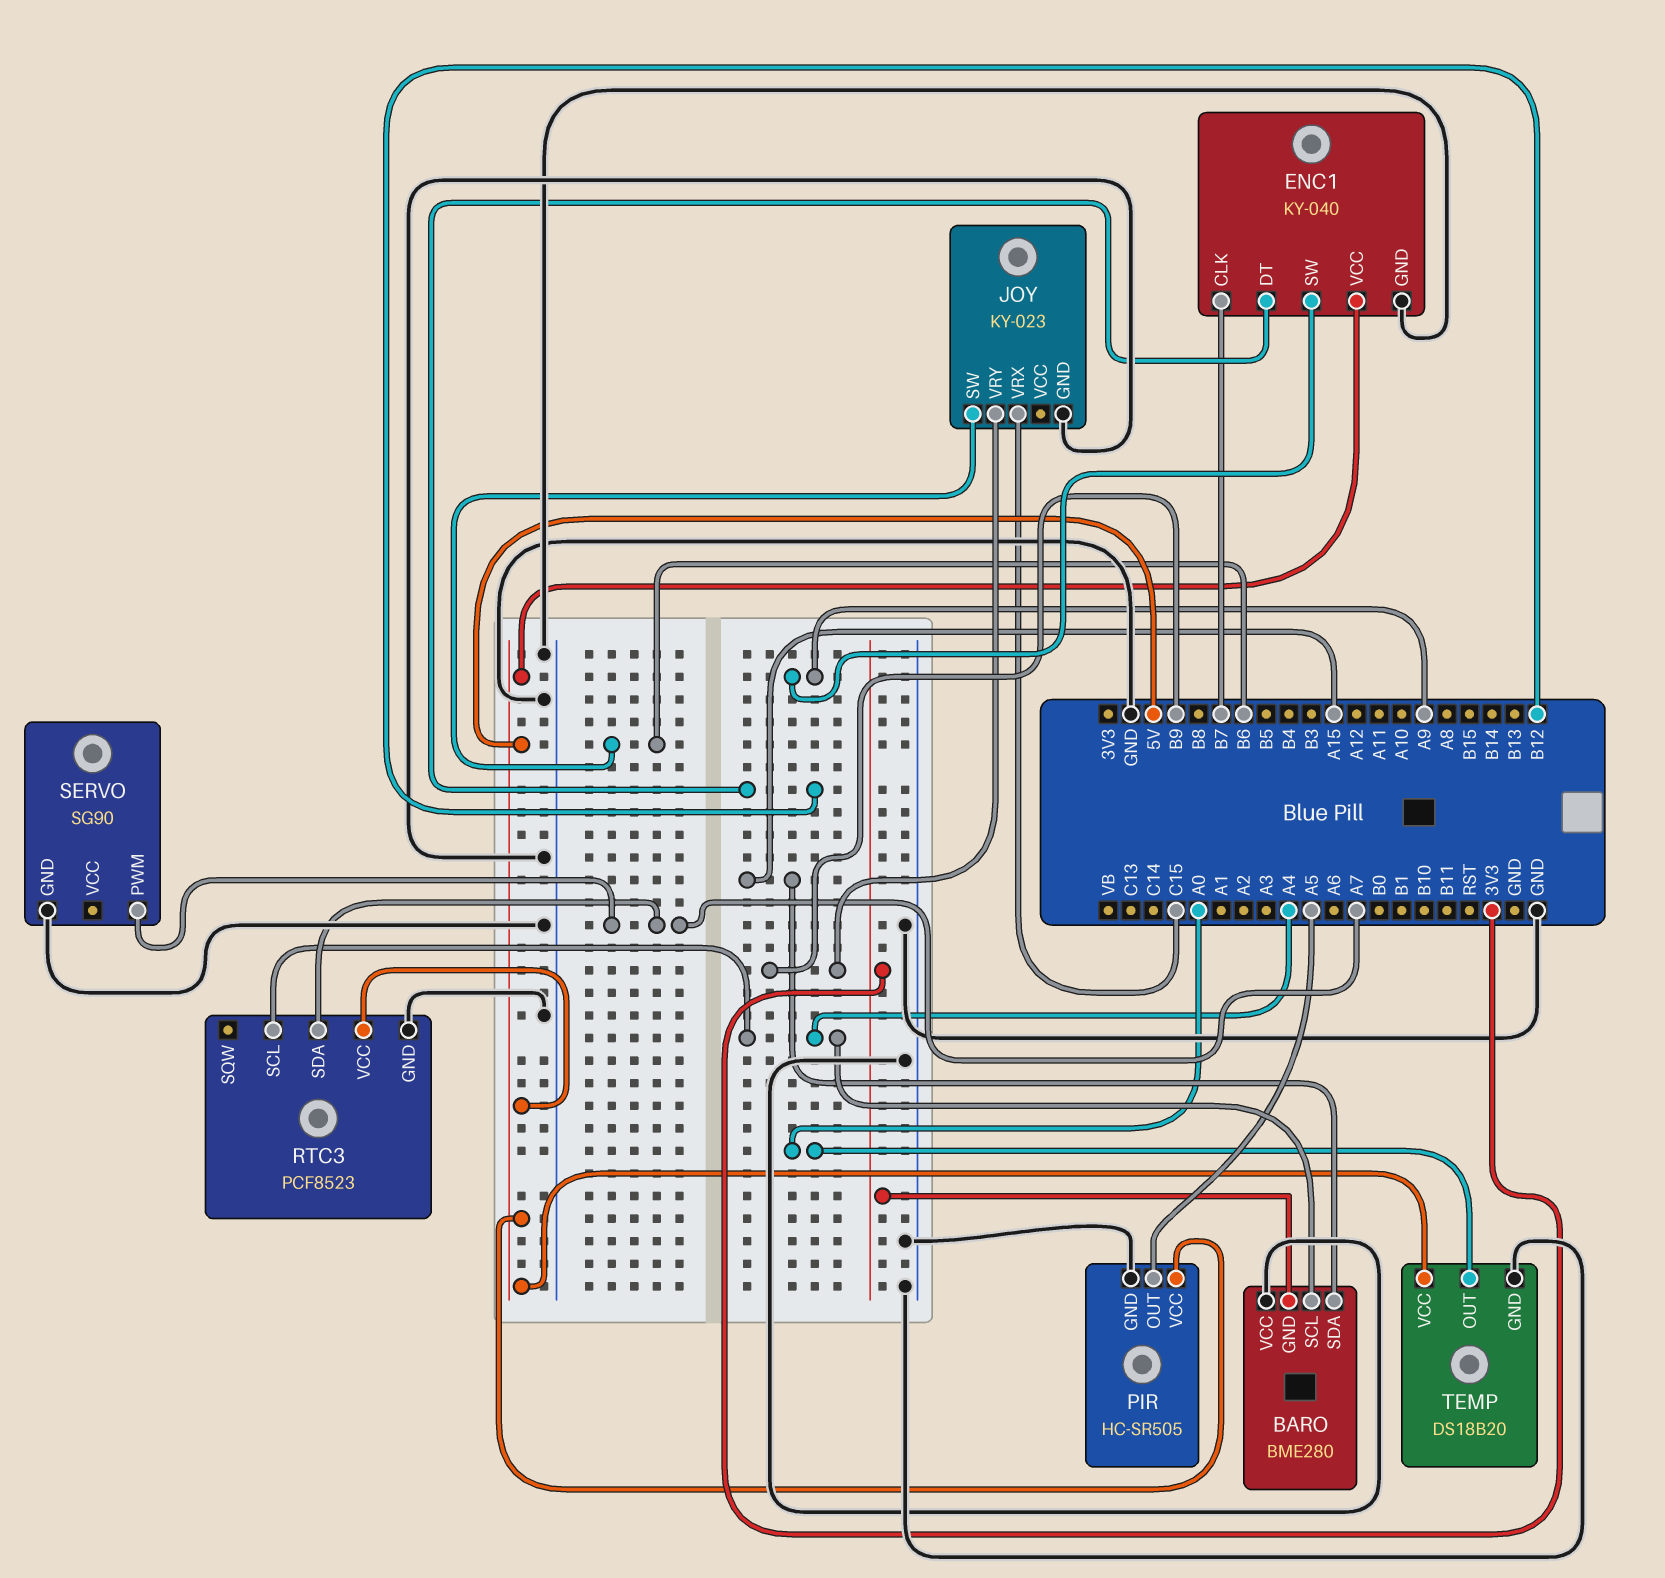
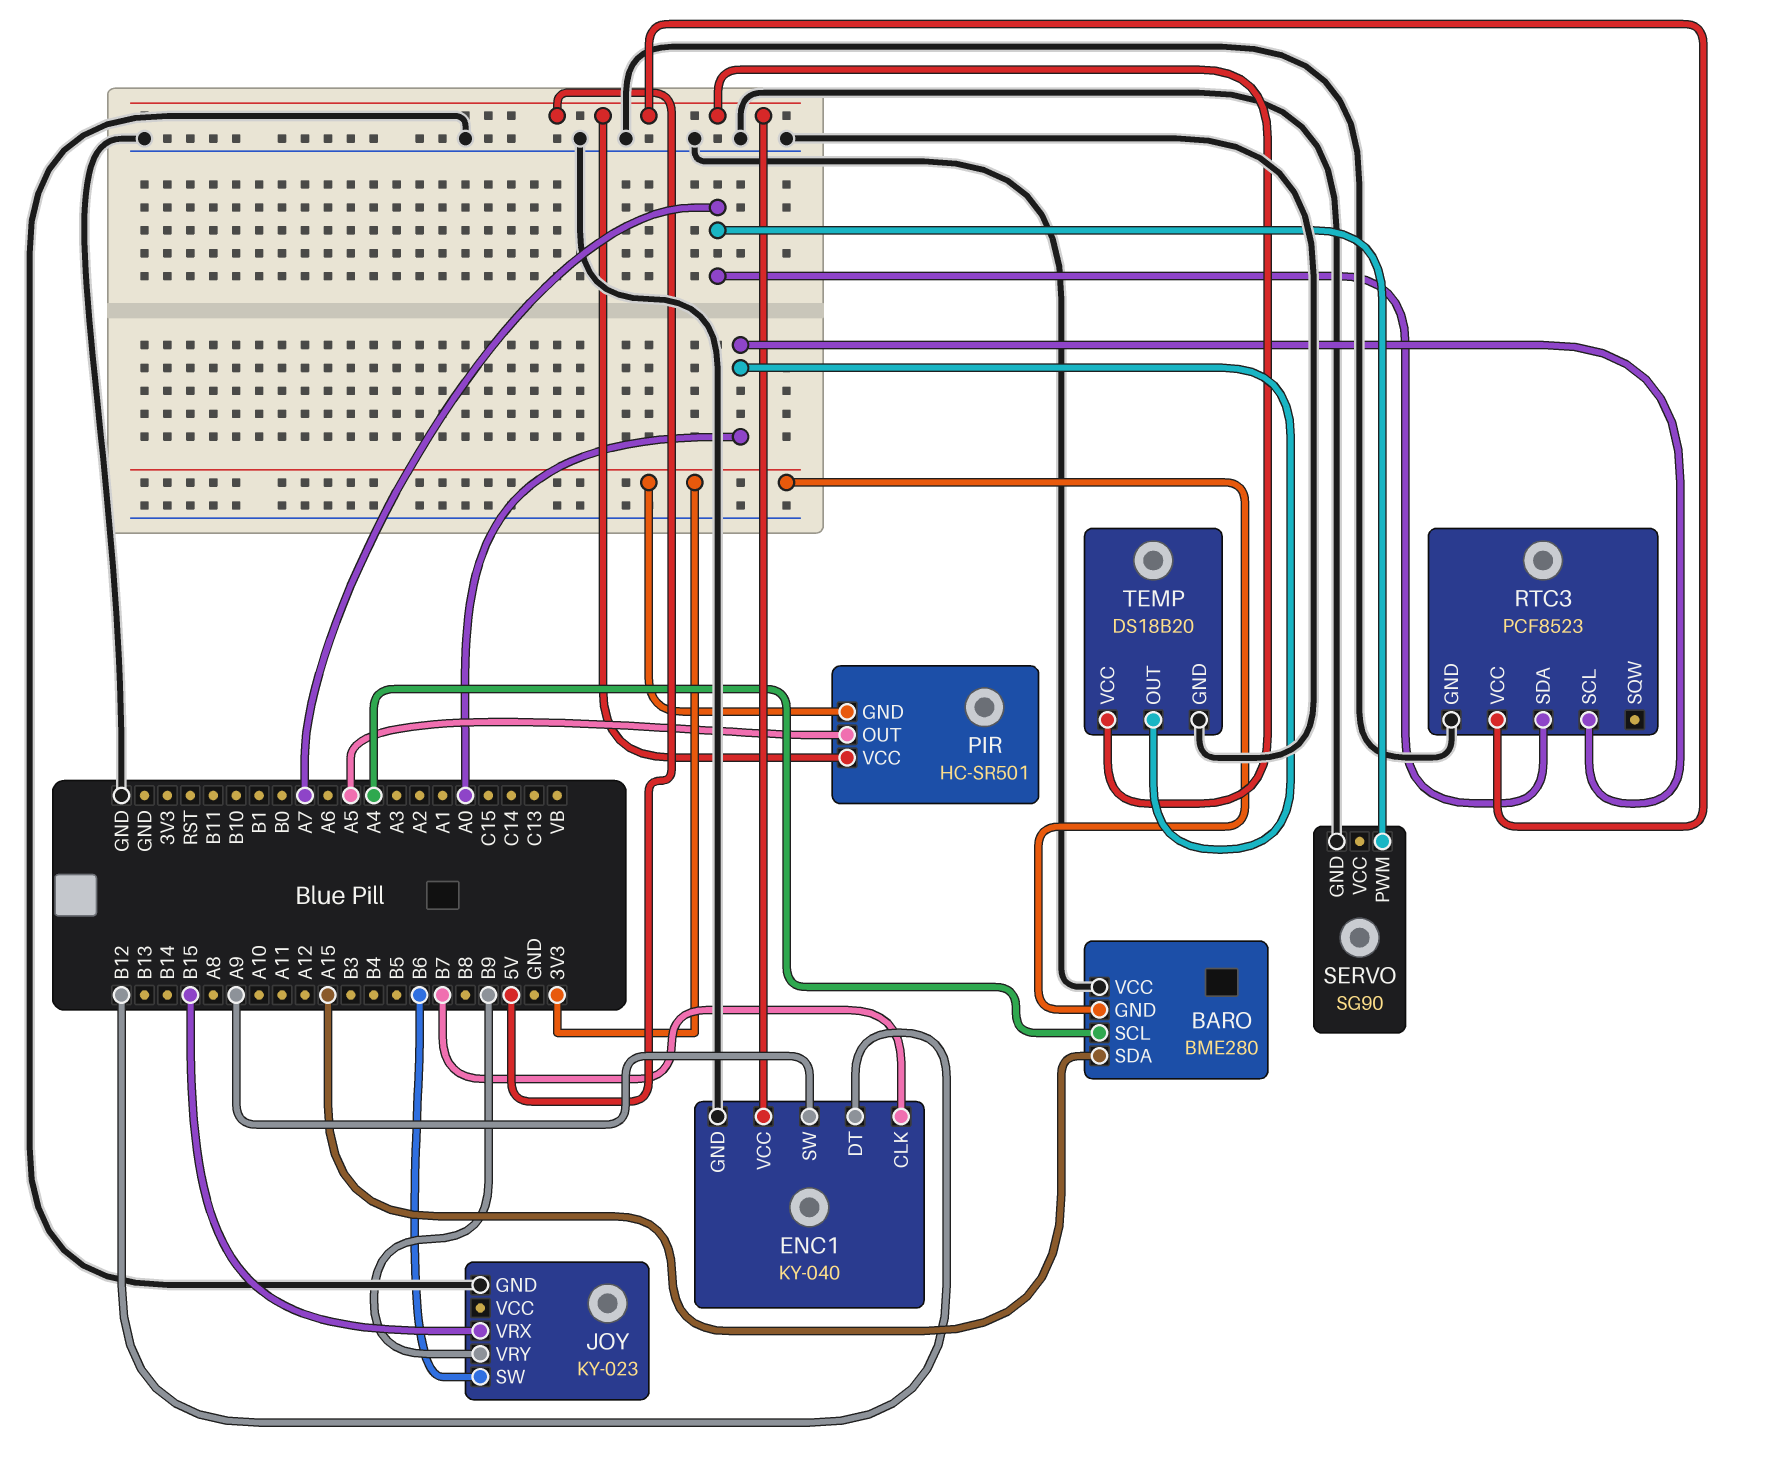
JOY pin VRX: C15 -> B15
PIR: HC-SR505 -> HC-SR501
PIR pin GND: GND -> 3V3
RTC3 pin SCL: A4 -> A0

